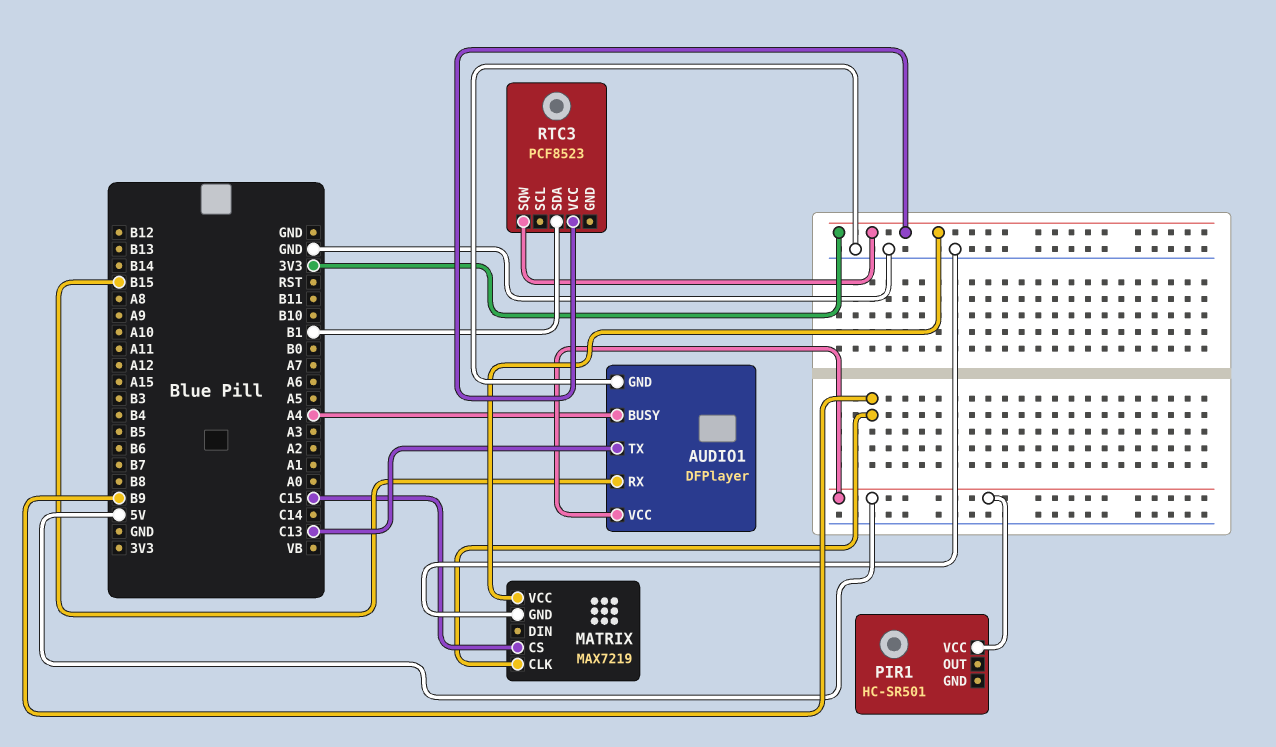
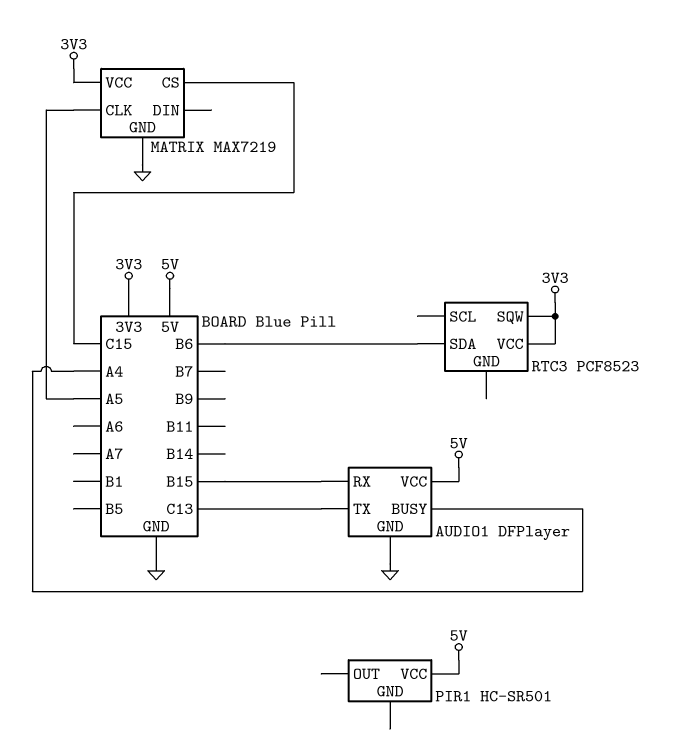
MATRIX pin CLK: B9 -> A5
RTC3 pin SDA: B1 -> B6

